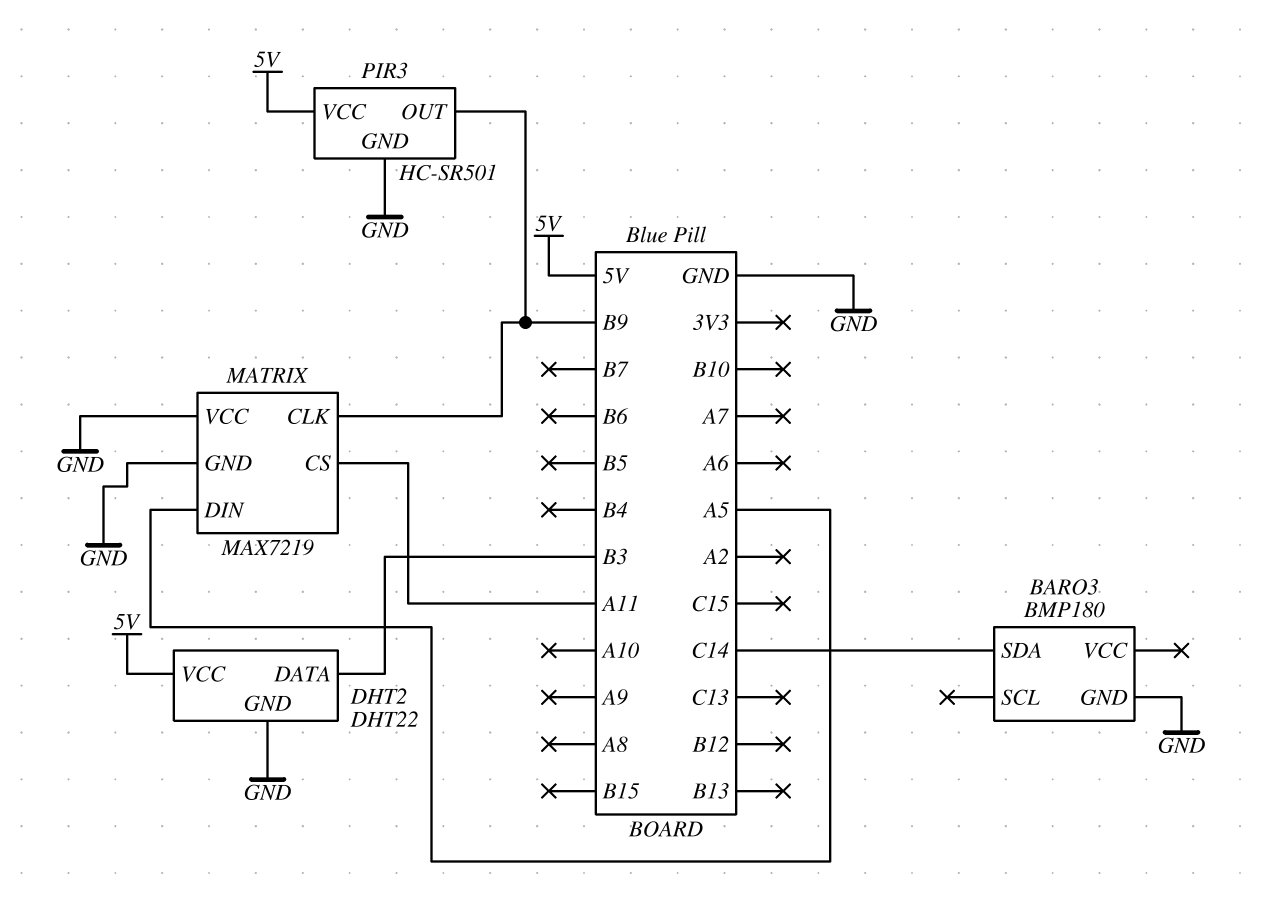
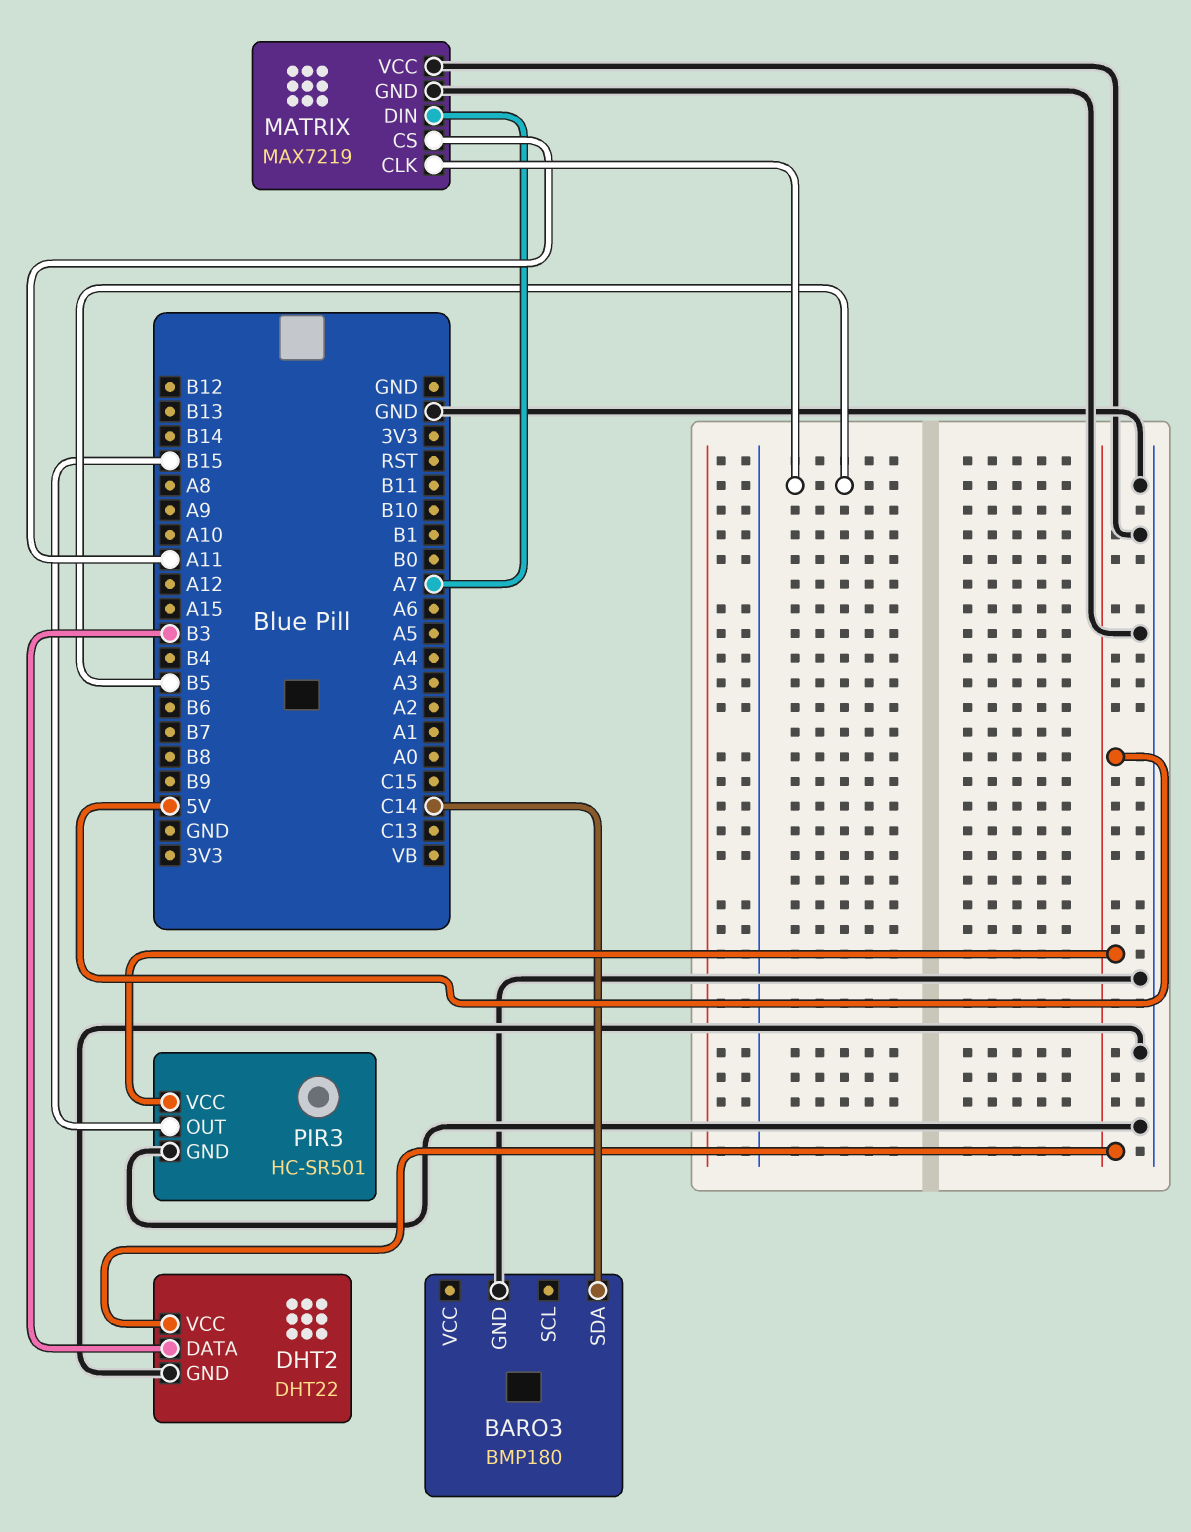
MATRIX pin CLK: B9 -> B5
MATRIX pin DIN: A5 -> A7
PIR3 pin OUT: B9 -> B15

